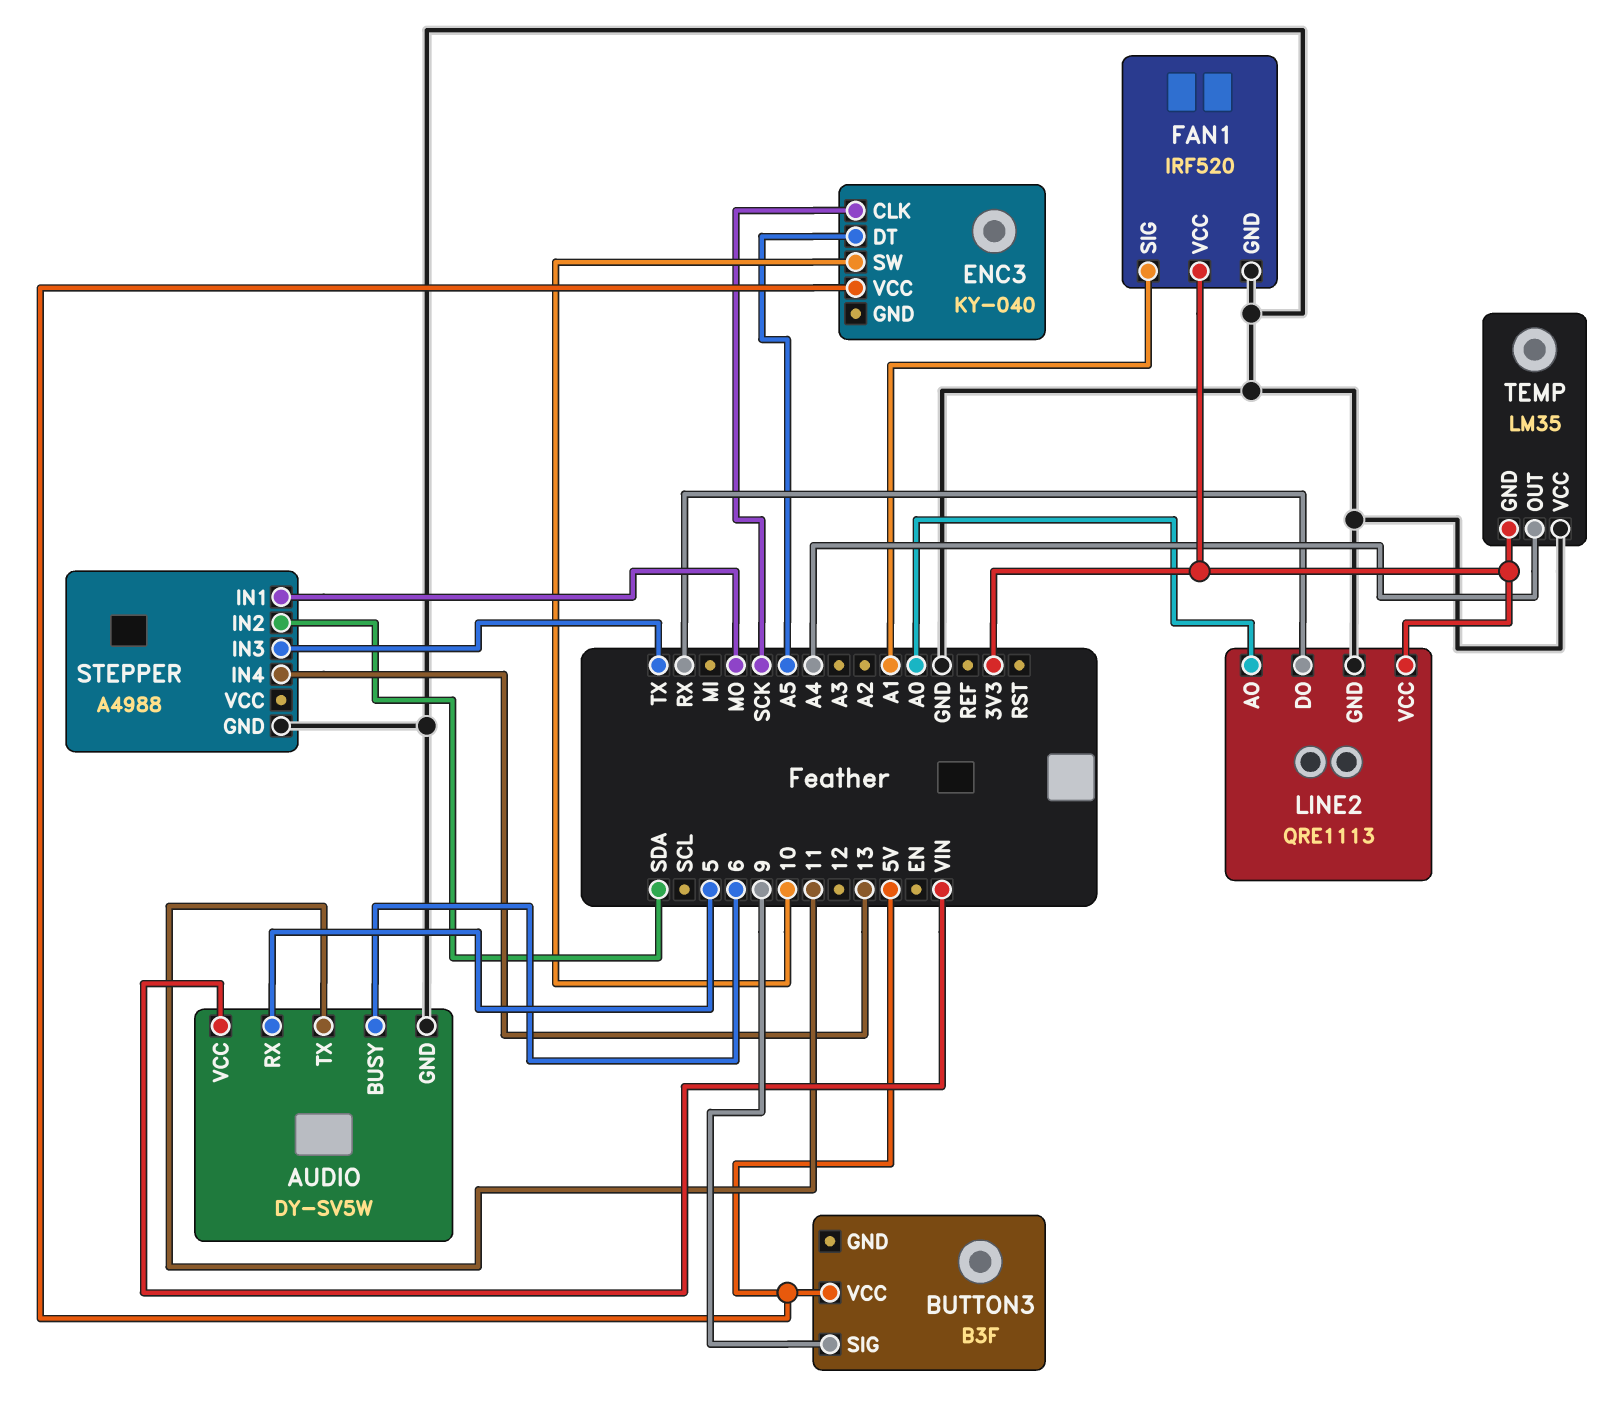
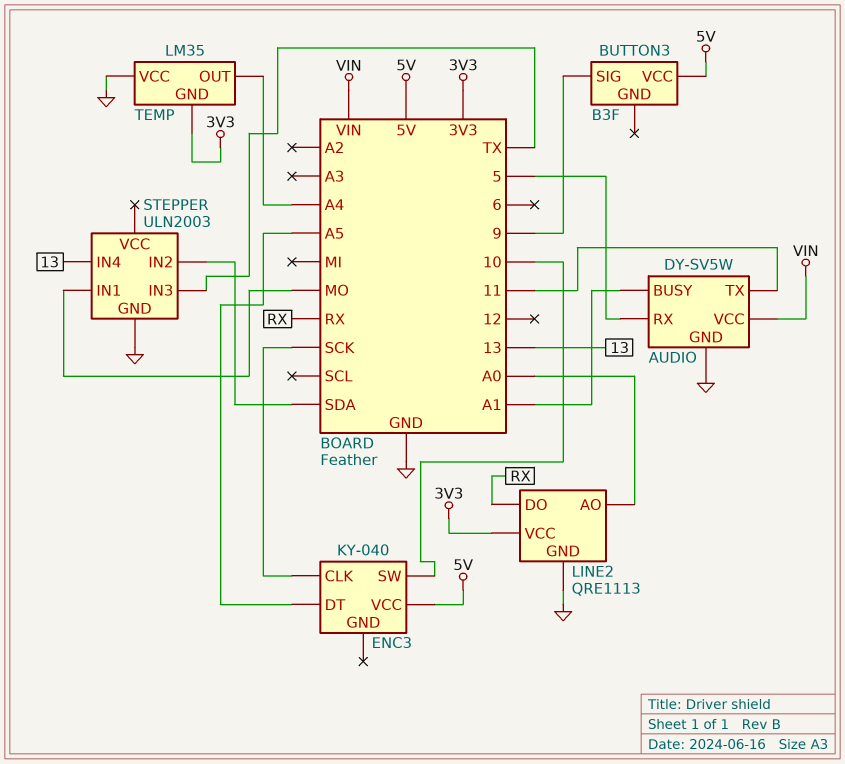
AUDIO pin BUSY: 6 -> A1
FAN1: IRF520 -> none
FAN1 pin GND: GND -> none
FAN1 pin SIG: A1 -> none
FAN1 pin VCC: 3V3 -> none
STEPPER: A4988 -> ULN2003

